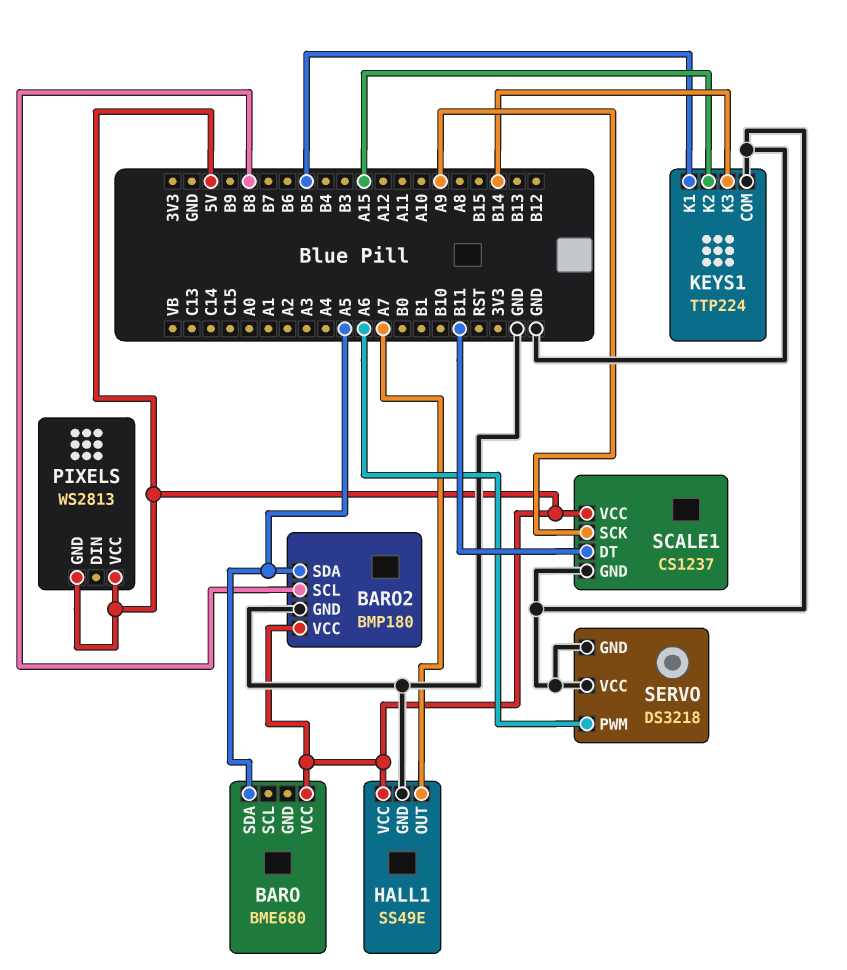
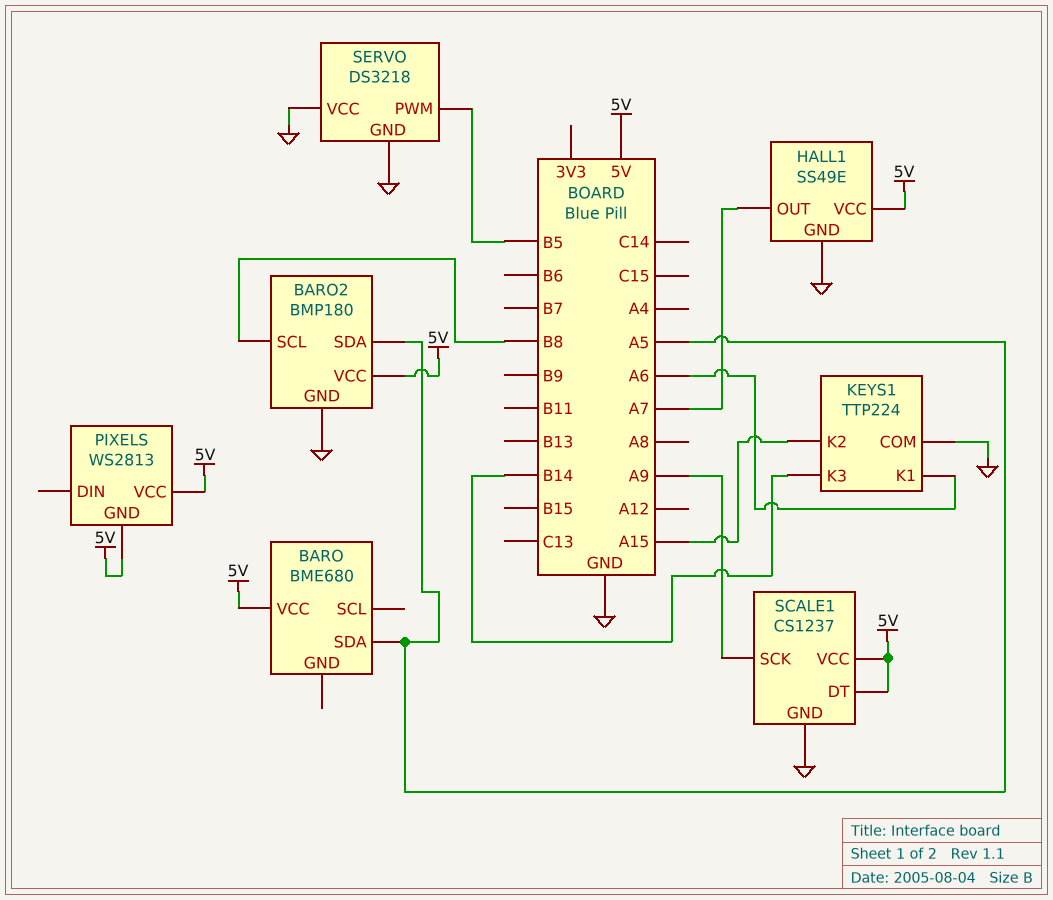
KEYS1 pin K1: B5 -> A6
SCALE1 pin DT: B11 -> 5V
SERVO pin PWM: A6 -> B5

